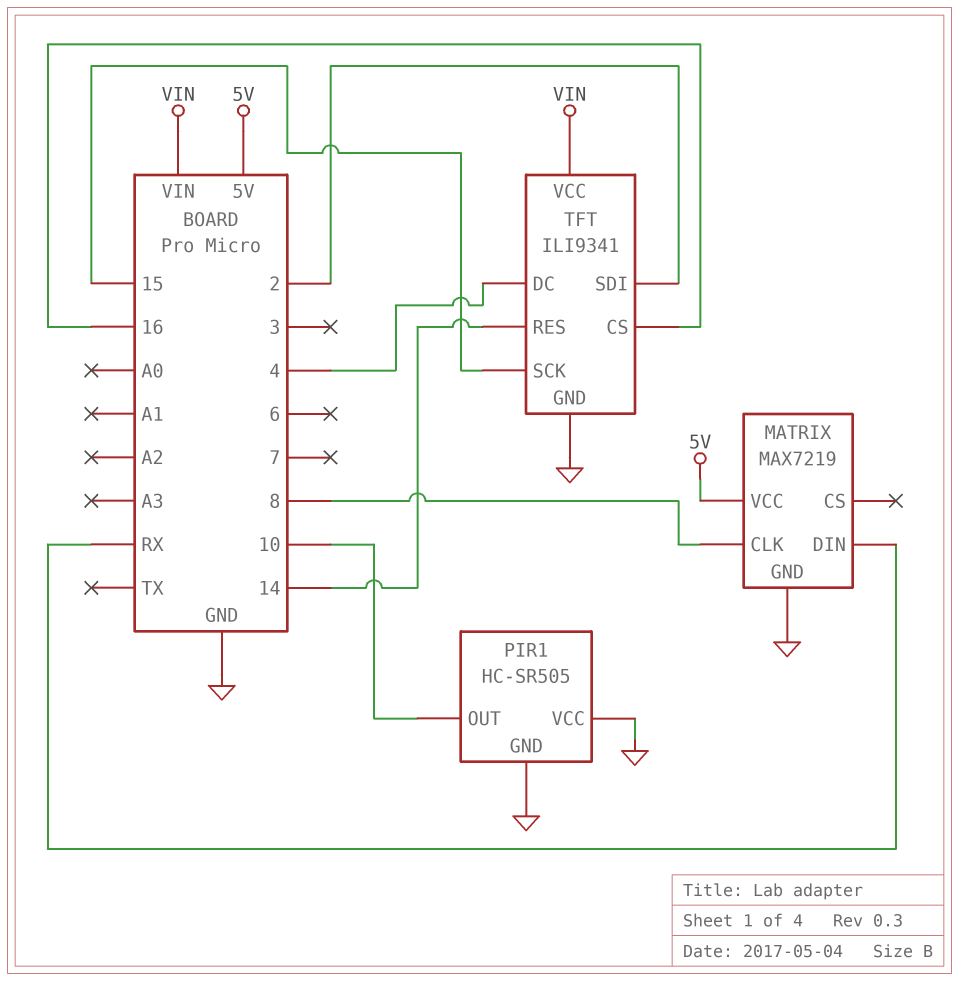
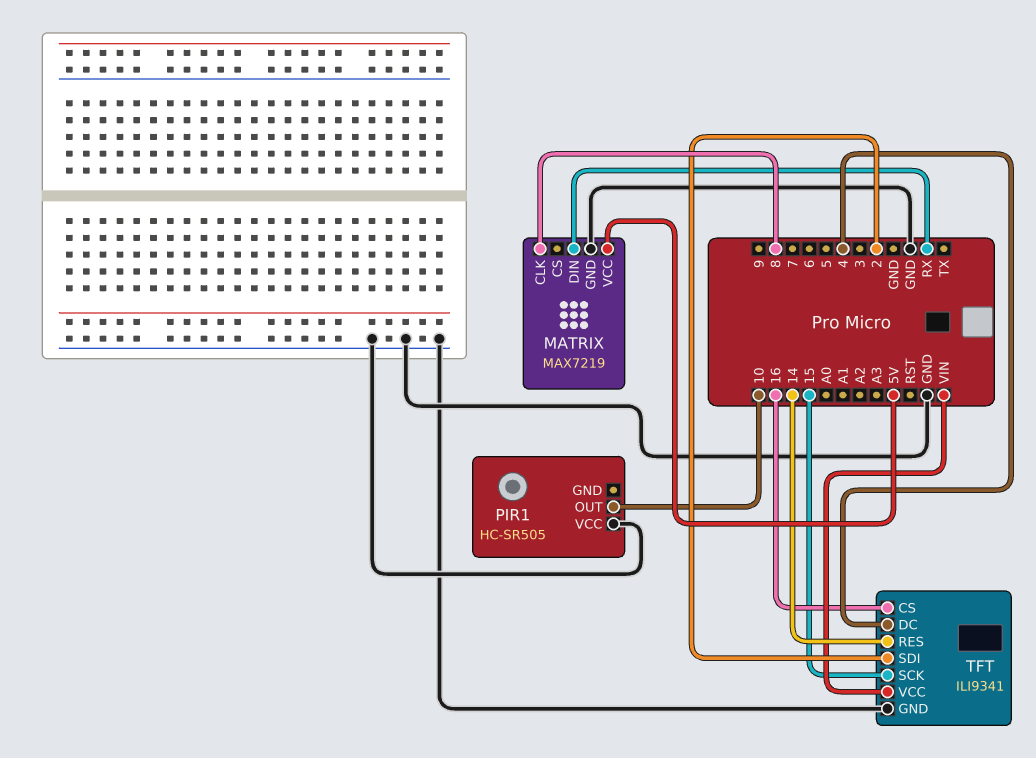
PIR1 pin GND: GND -> none

